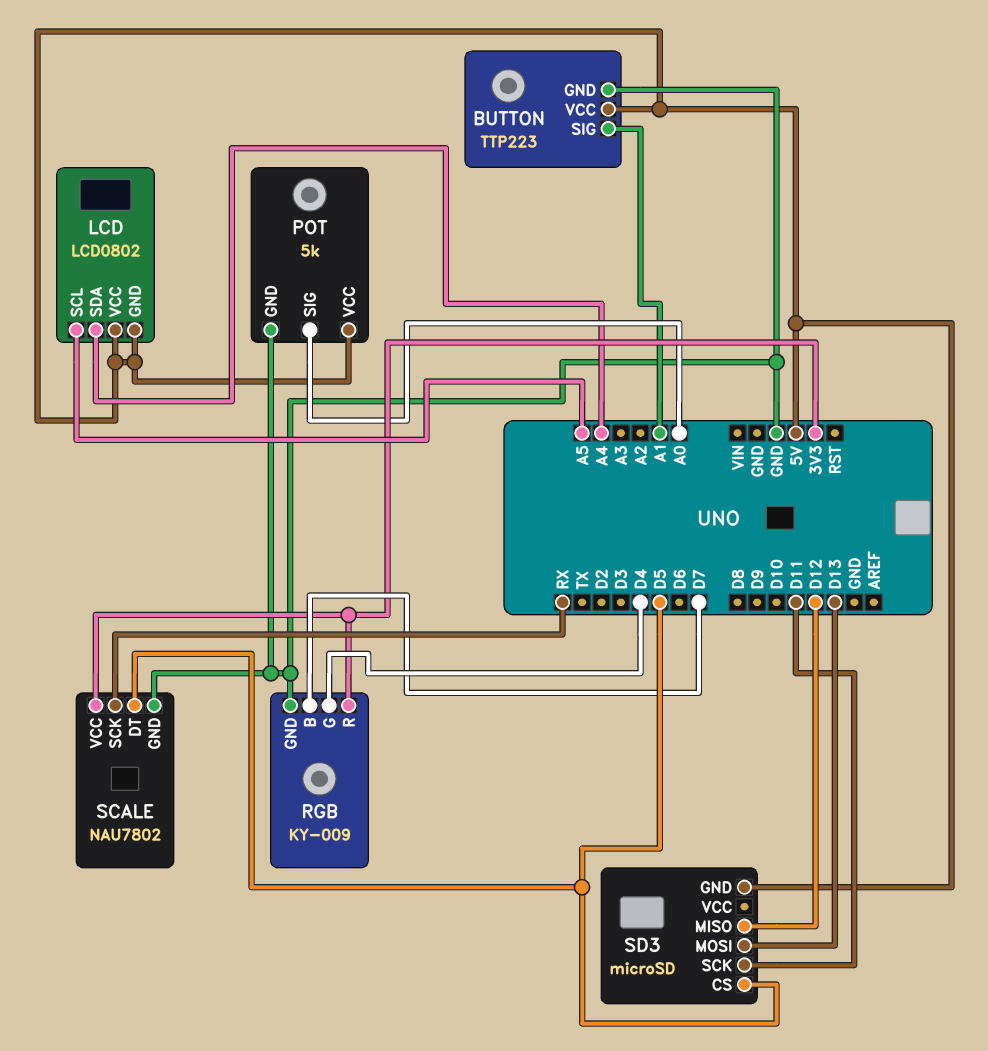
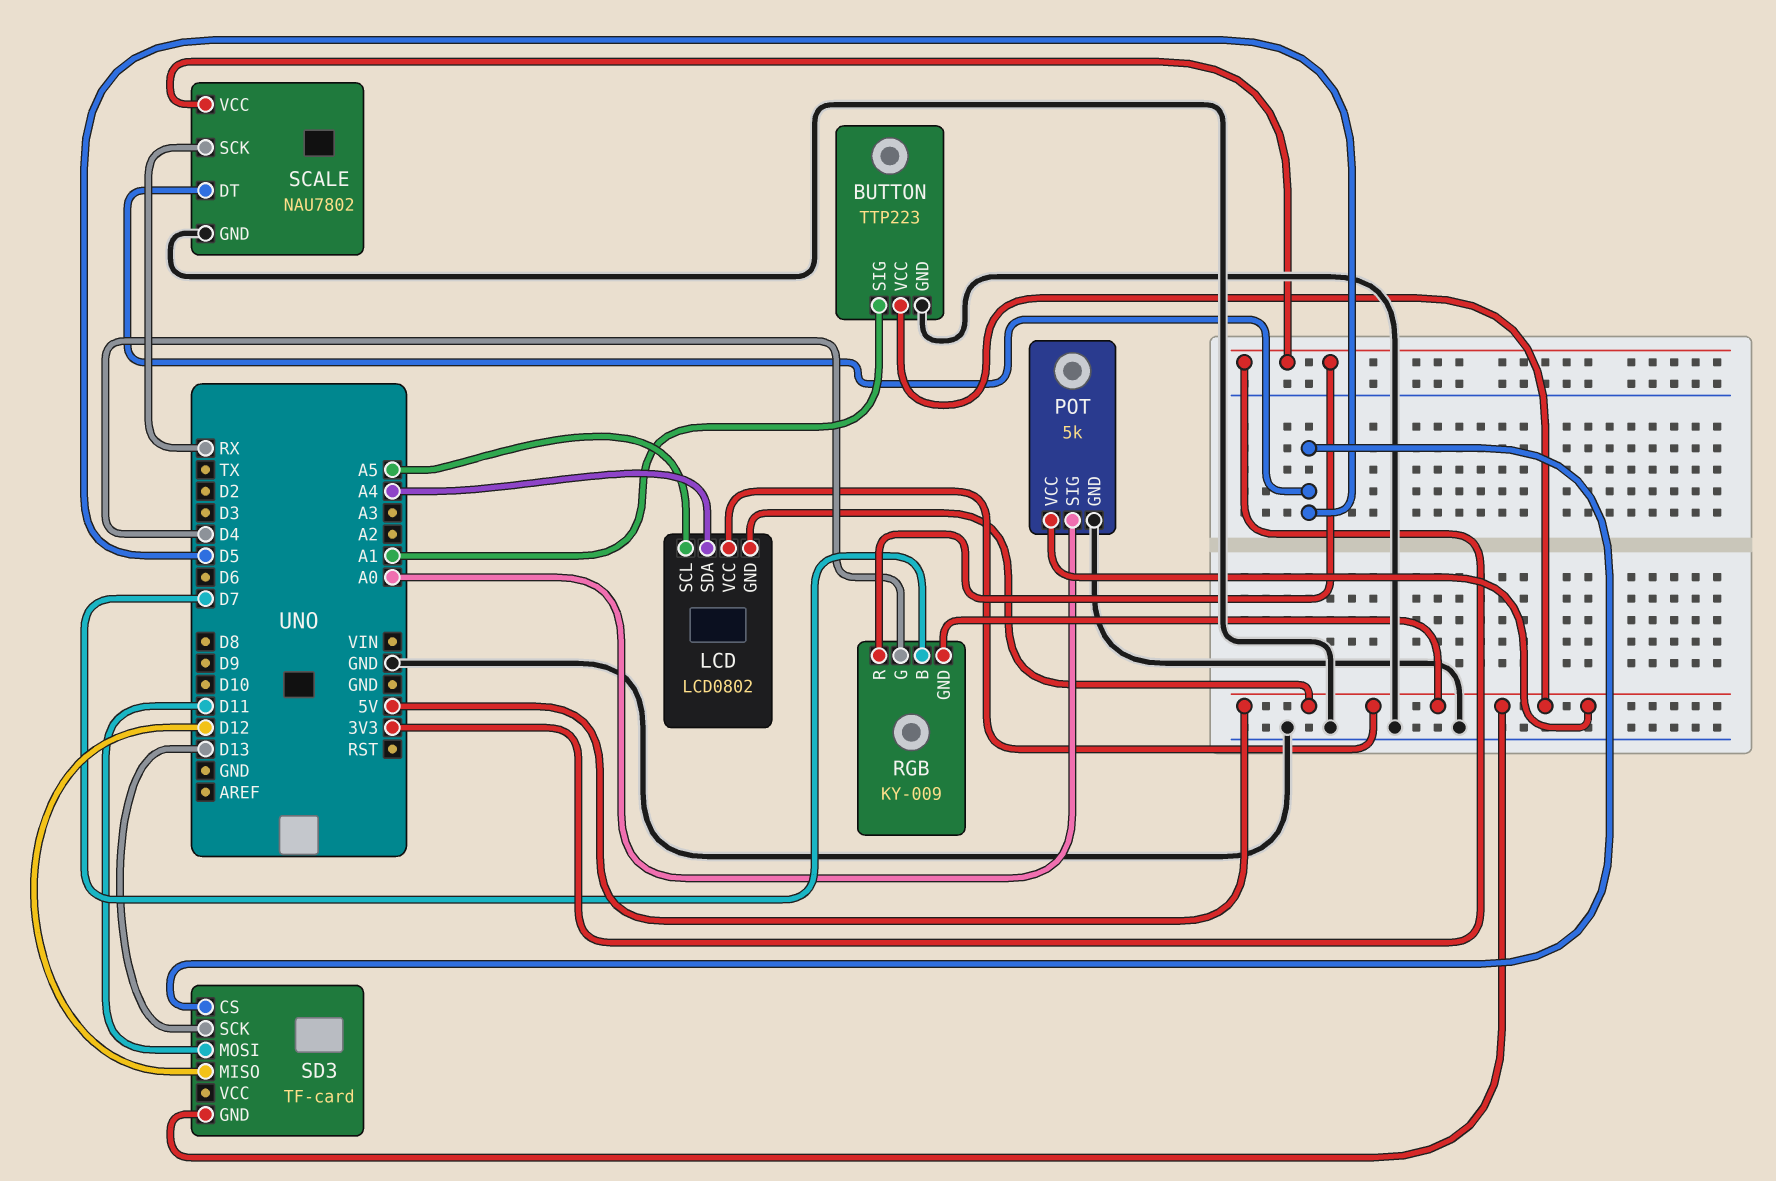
RGB pin GND: GND -> 5V
SD3: microSD -> TF-card
SD3 pin MOSI: D13 -> D11
SD3 pin SCK: D11 -> D13

